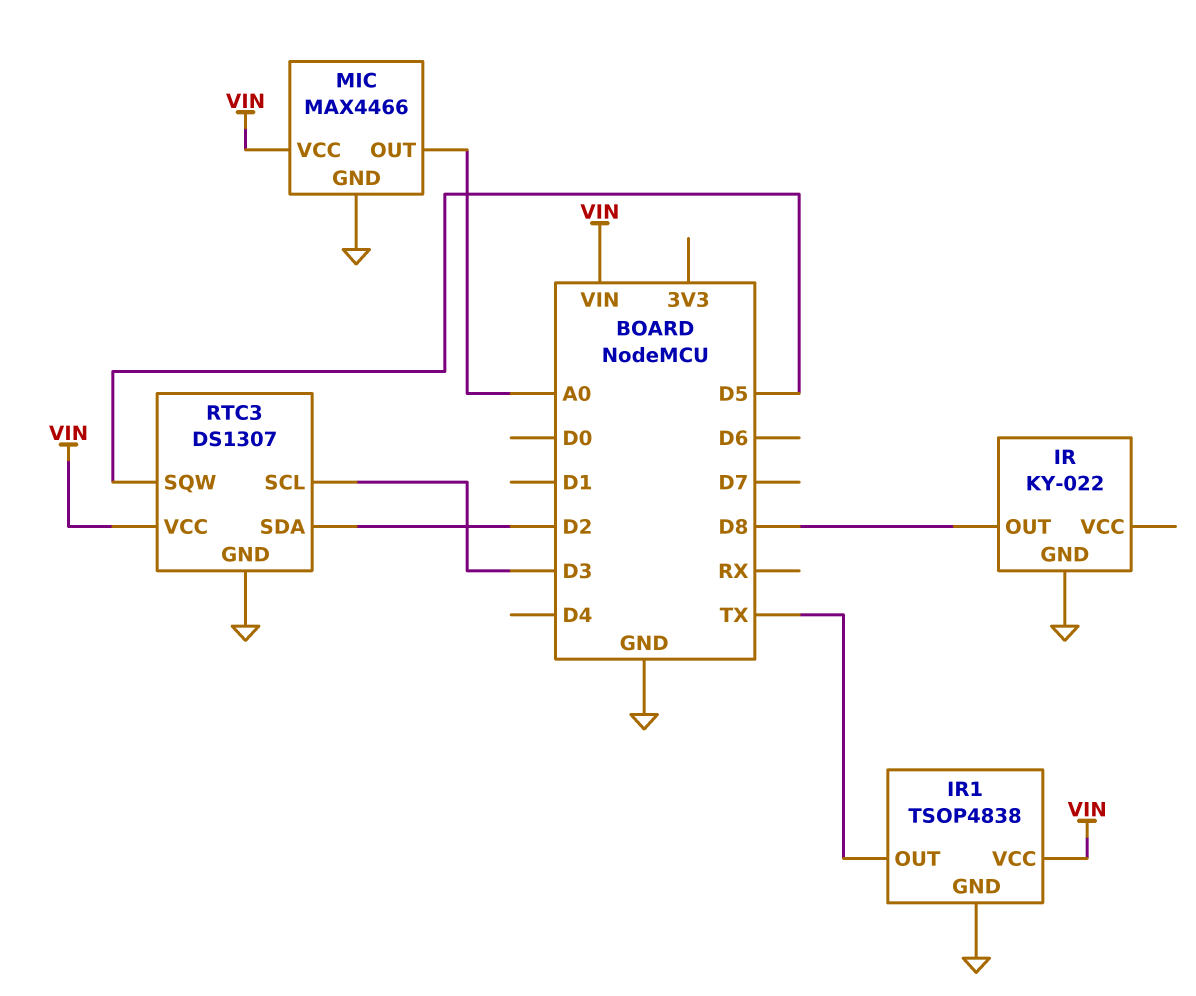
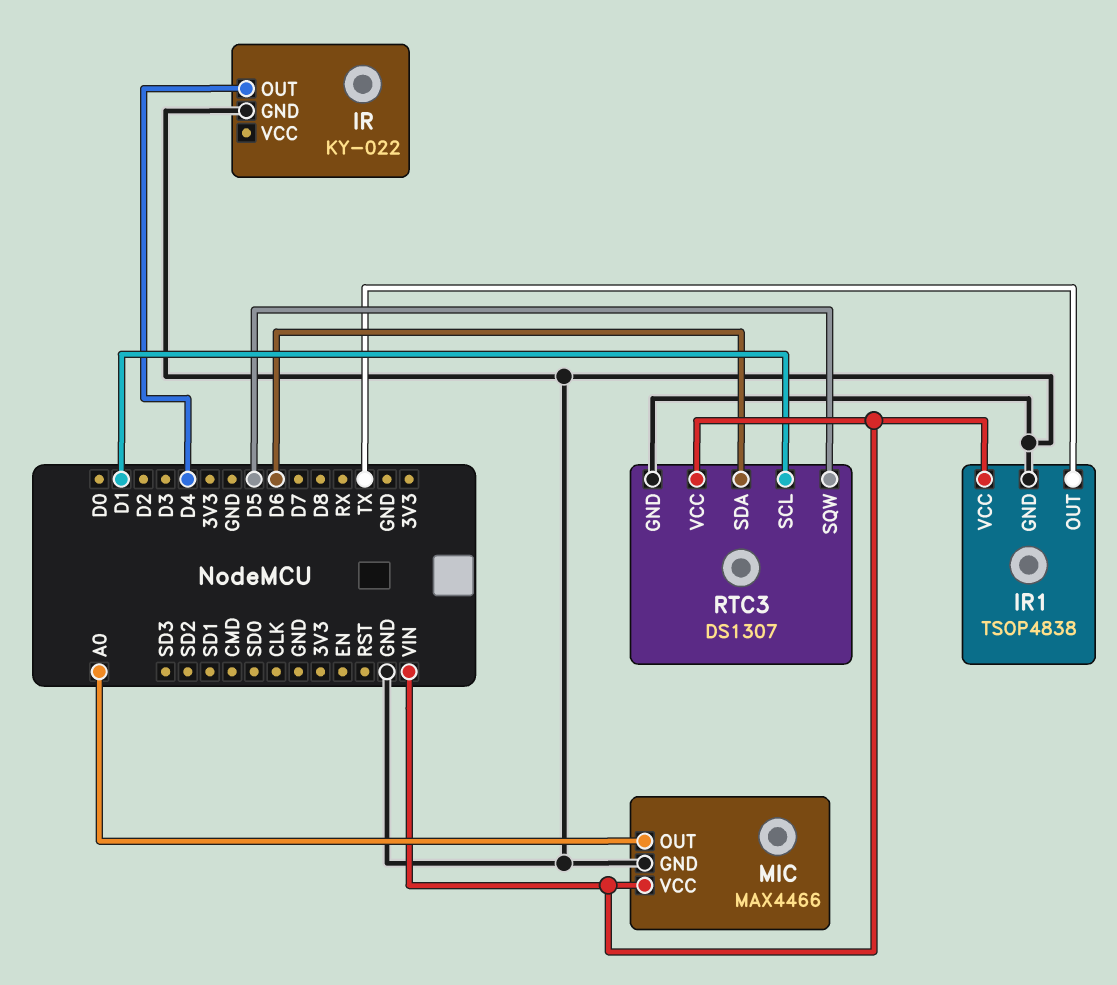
IR pin OUT: D8 -> D4
RTC3 pin SCL: D3 -> D1
RTC3 pin SDA: D2 -> D6

